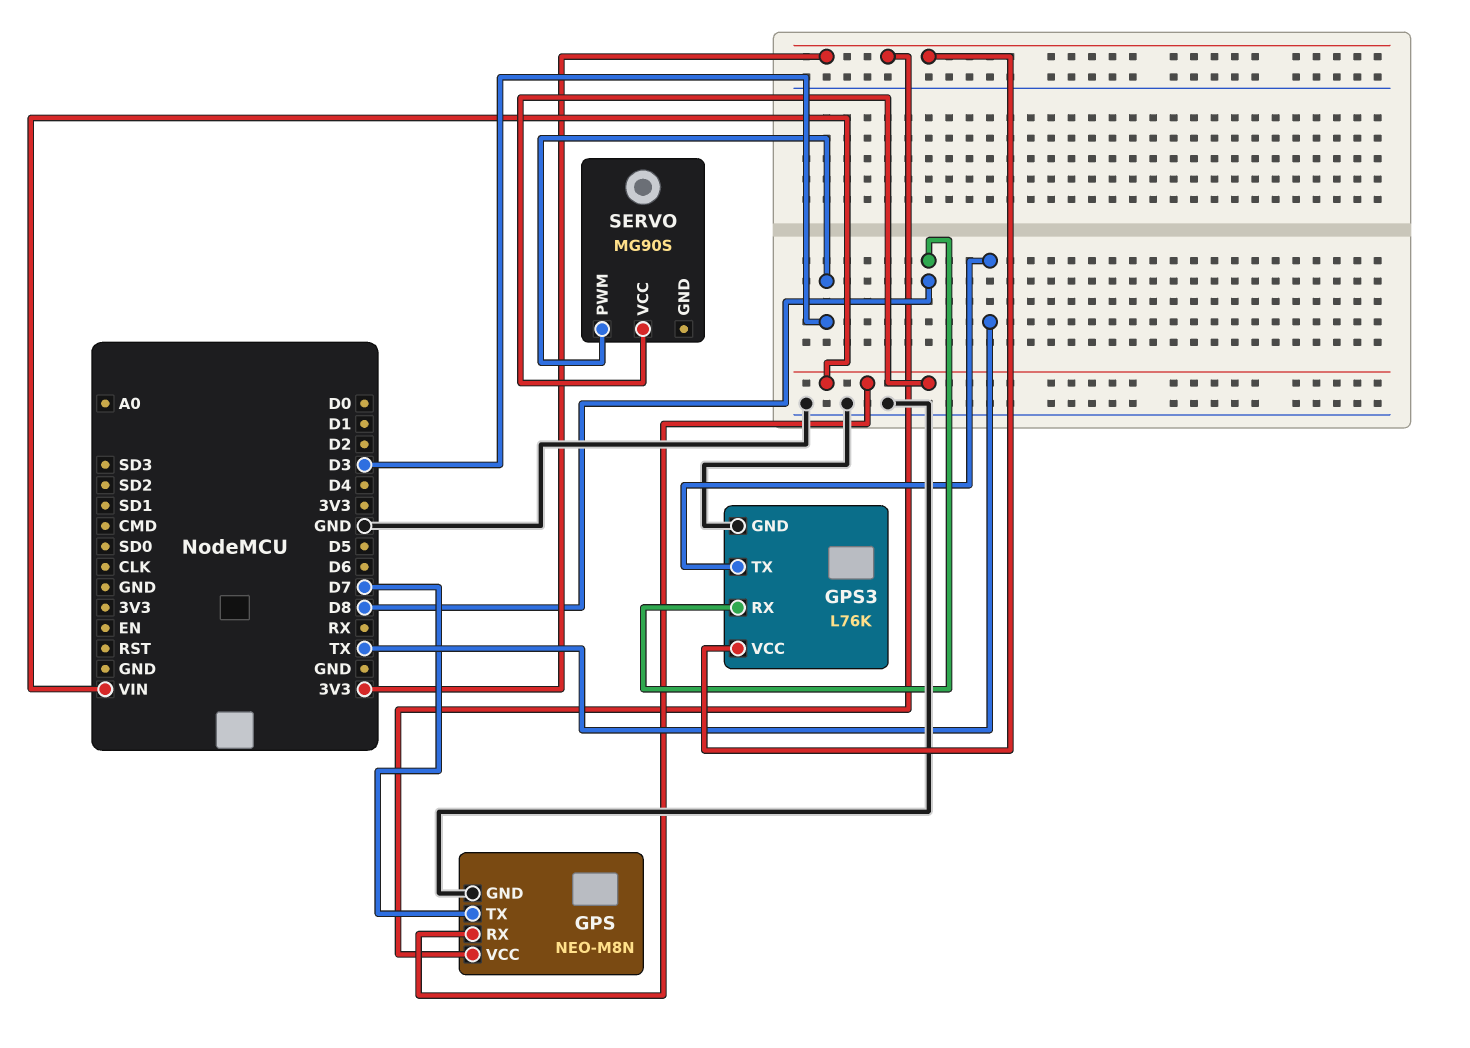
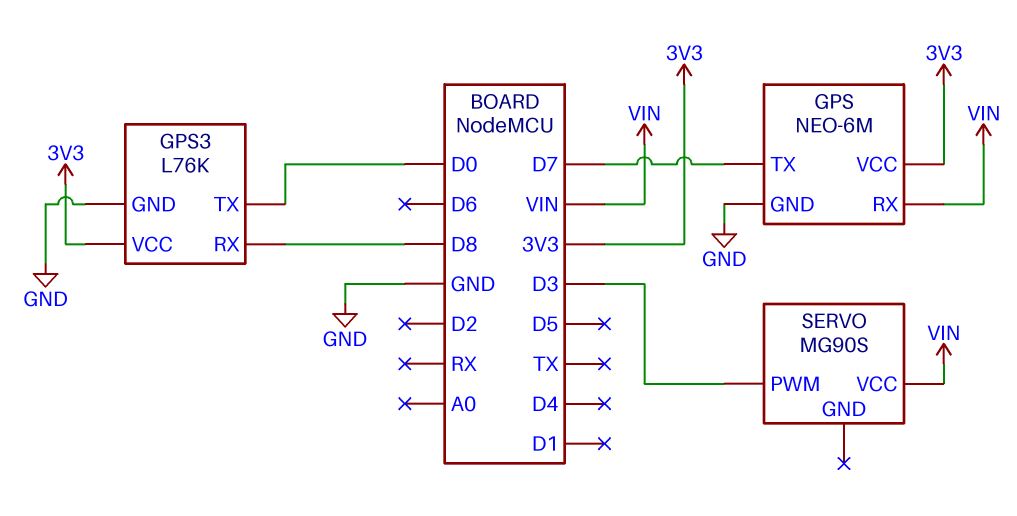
GPS: NEO-M8N -> NEO-6M
GPS3 pin TX: TX -> D0

